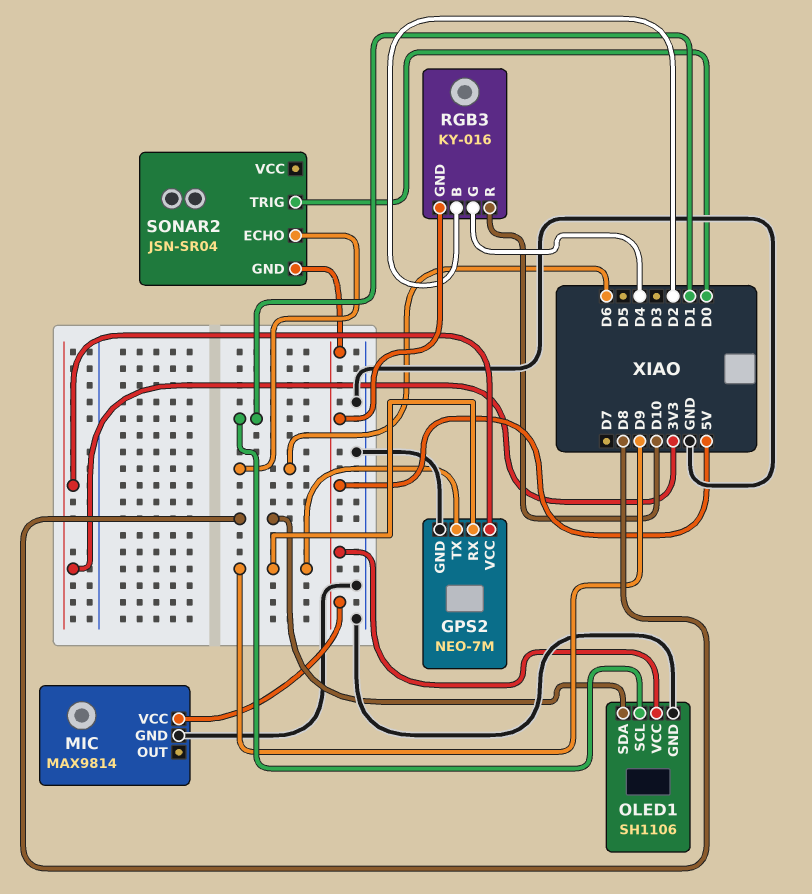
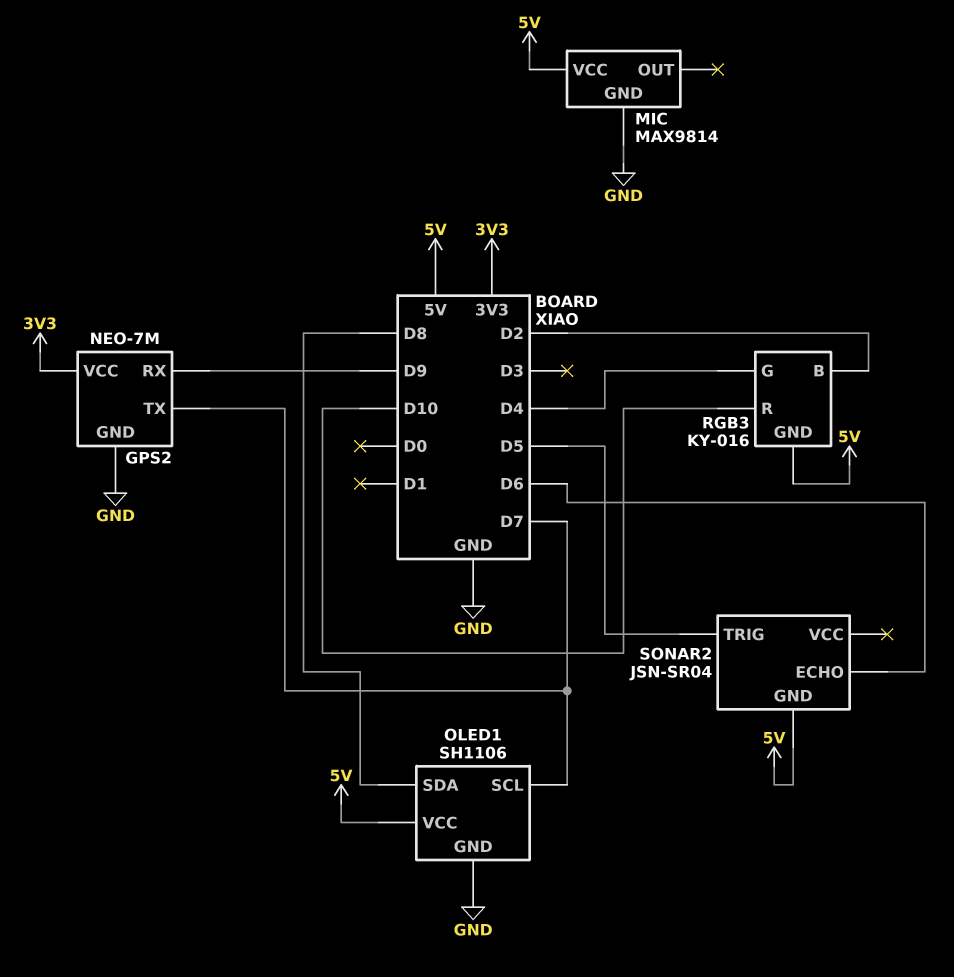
GPS2 pin TX: D9 -> D7
OLED1 pin SCL: D1 -> D7
SONAR2 pin TRIG: D0 -> D5

